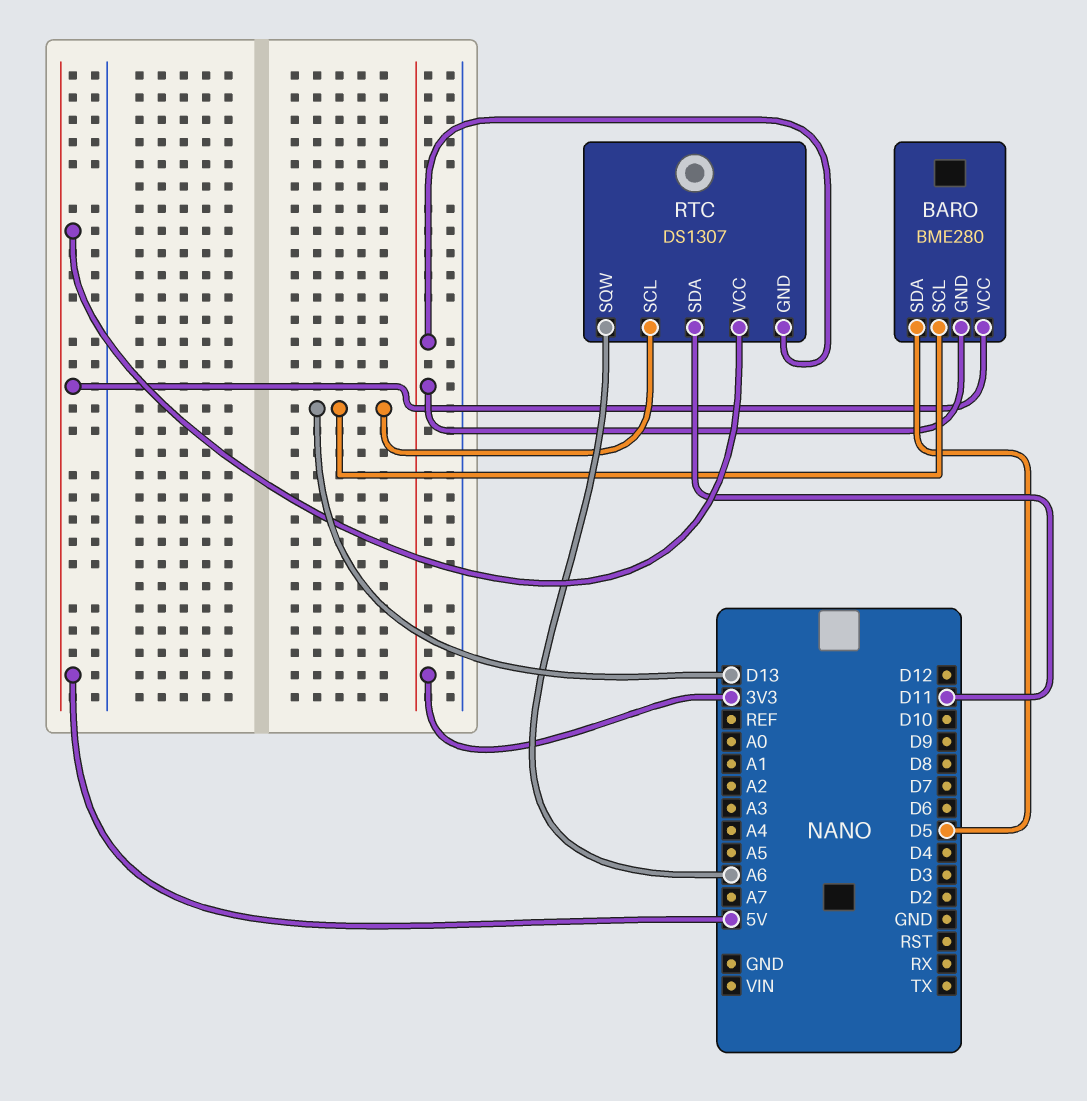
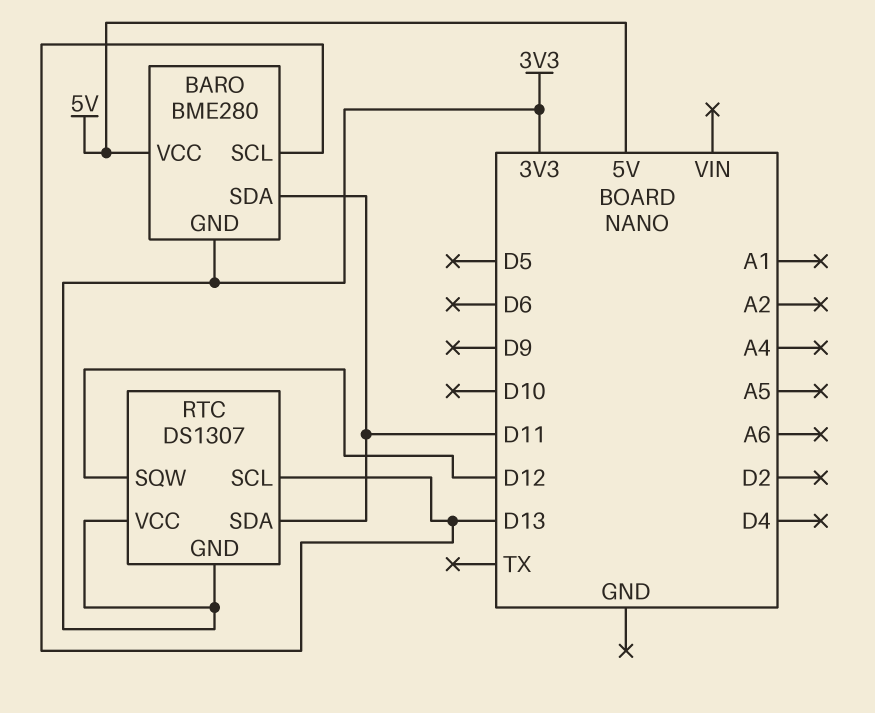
BARO pin SDA: D5 -> D11
RTC pin SQW: A6 -> D12
RTC pin VCC: 5V -> 3V3

